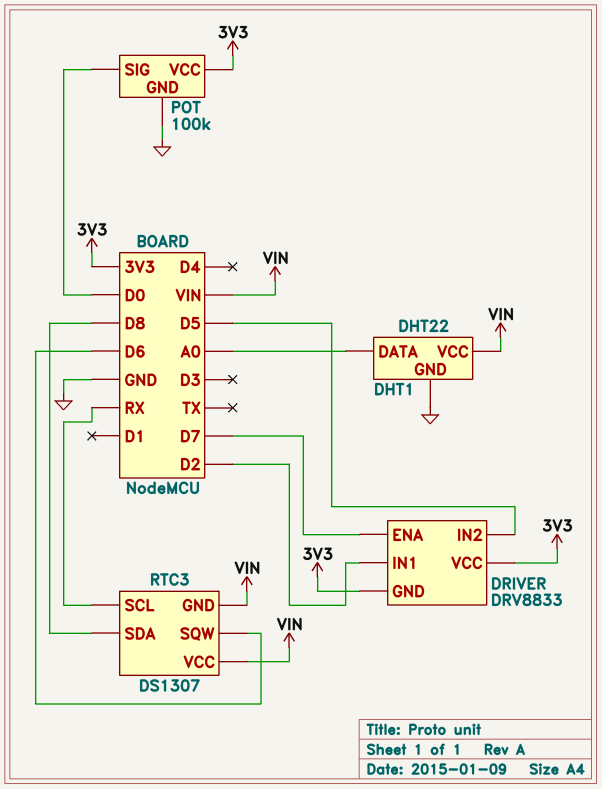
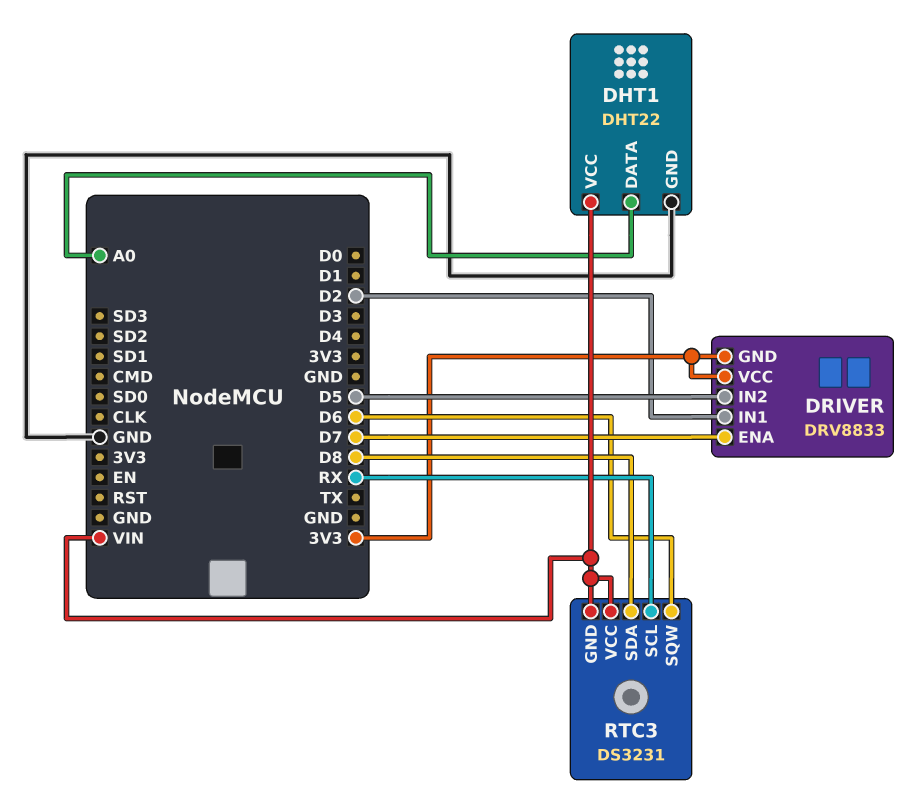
POT: 100k -> none
POT pin GND: GND -> none
POT pin SIG: D0 -> none
POT pin VCC: 3V3 -> none
RTC3: DS1307 -> DS3231

